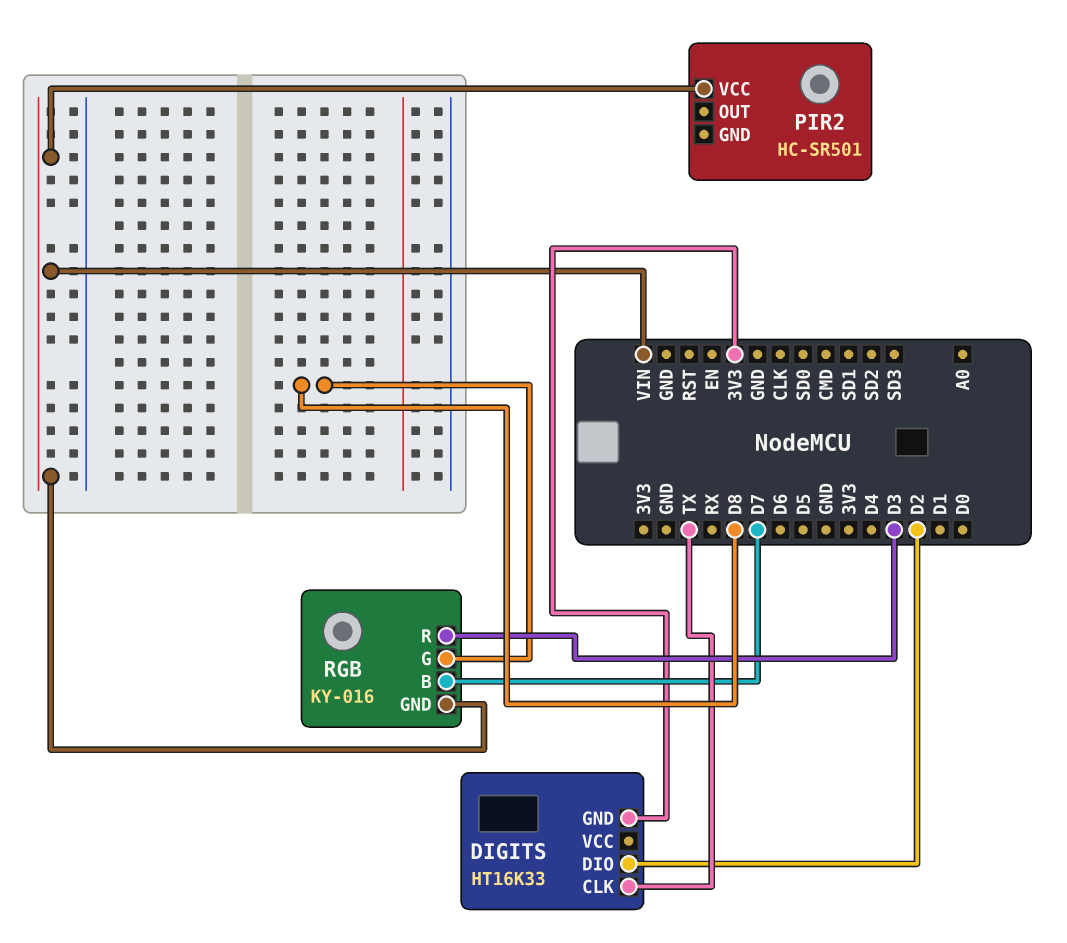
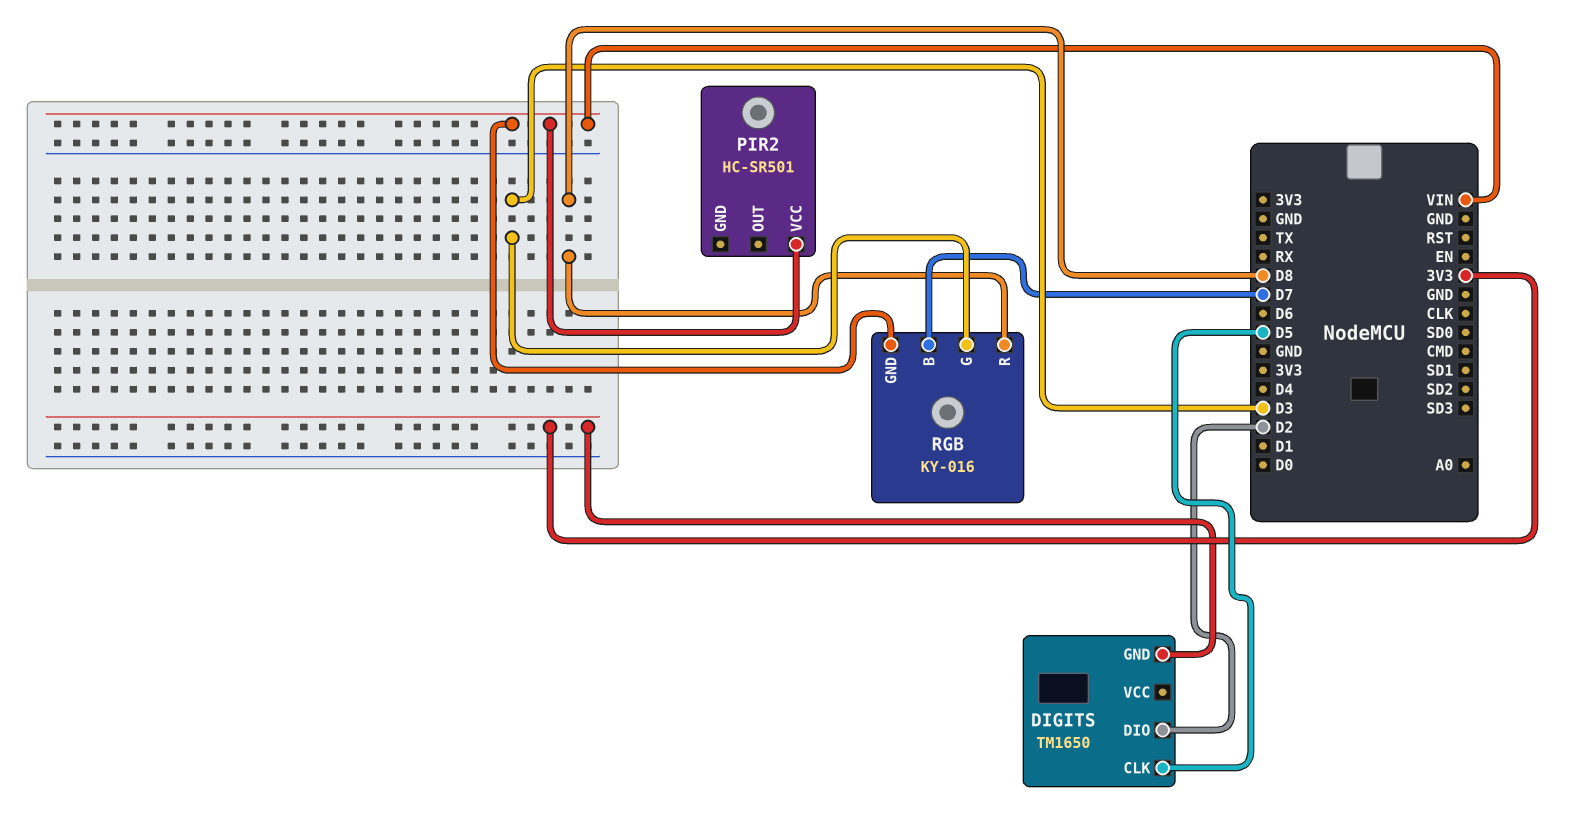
DIGITS: HT16K33 -> TM1650
DIGITS pin CLK: TX -> D5
RGB pin G: D8 -> D3
RGB pin R: D3 -> D8

